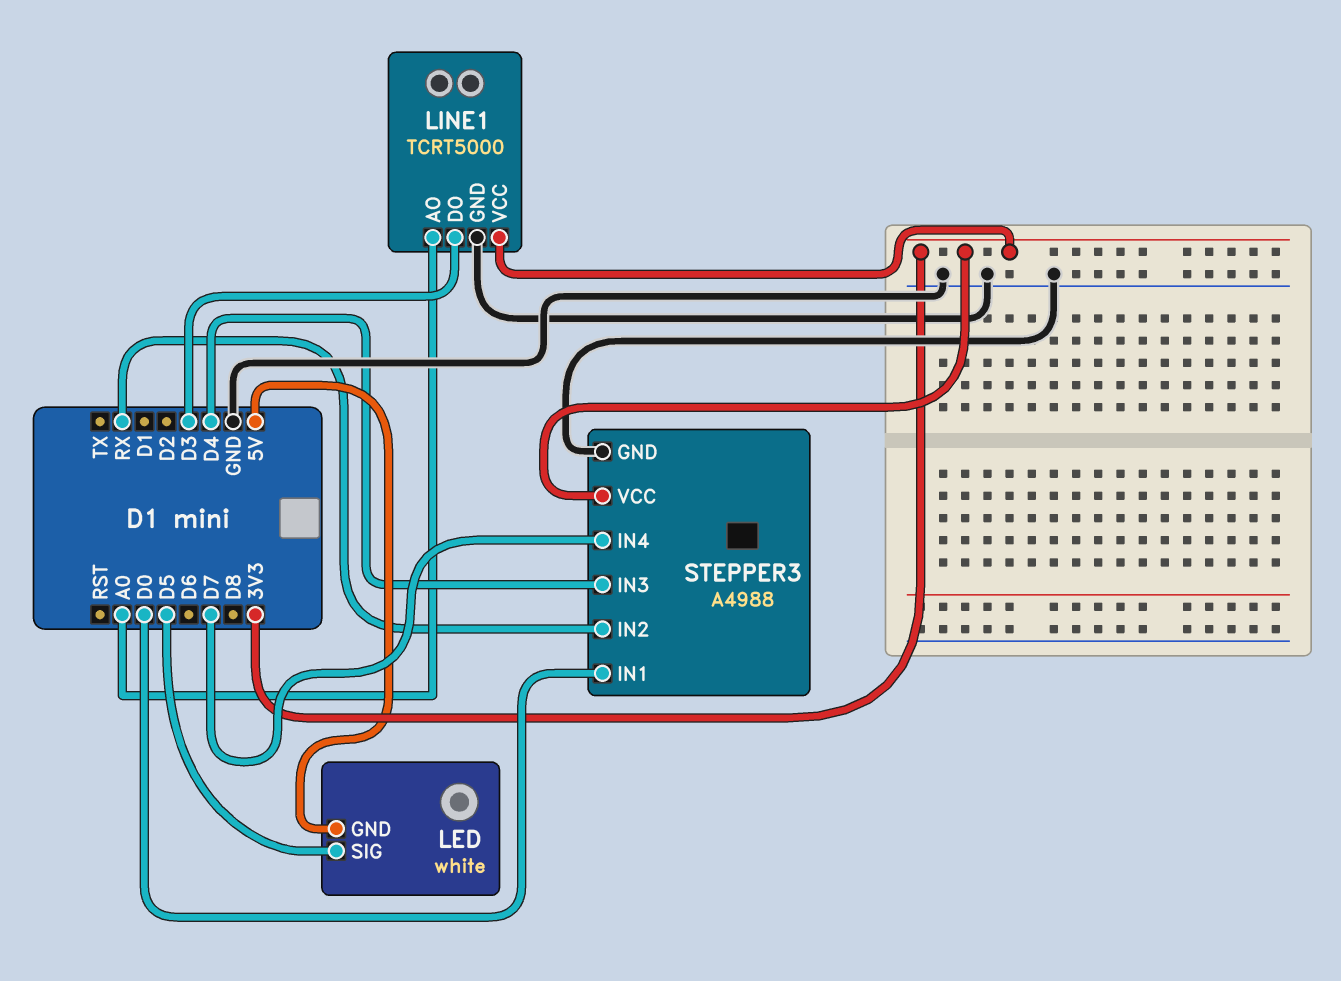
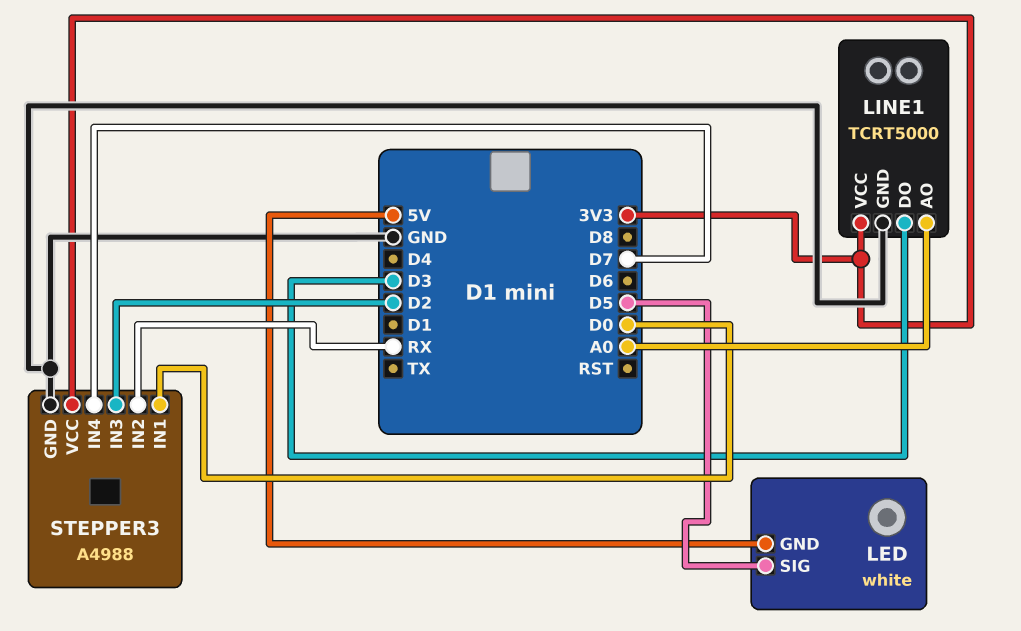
STEPPER3 pin IN3: D4 -> D2

